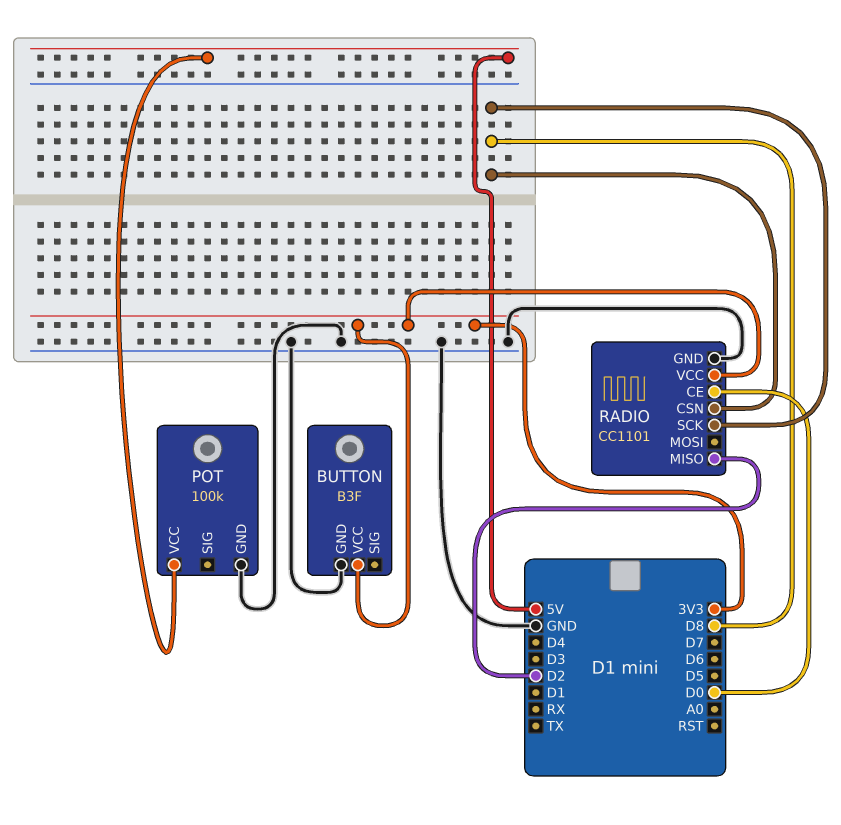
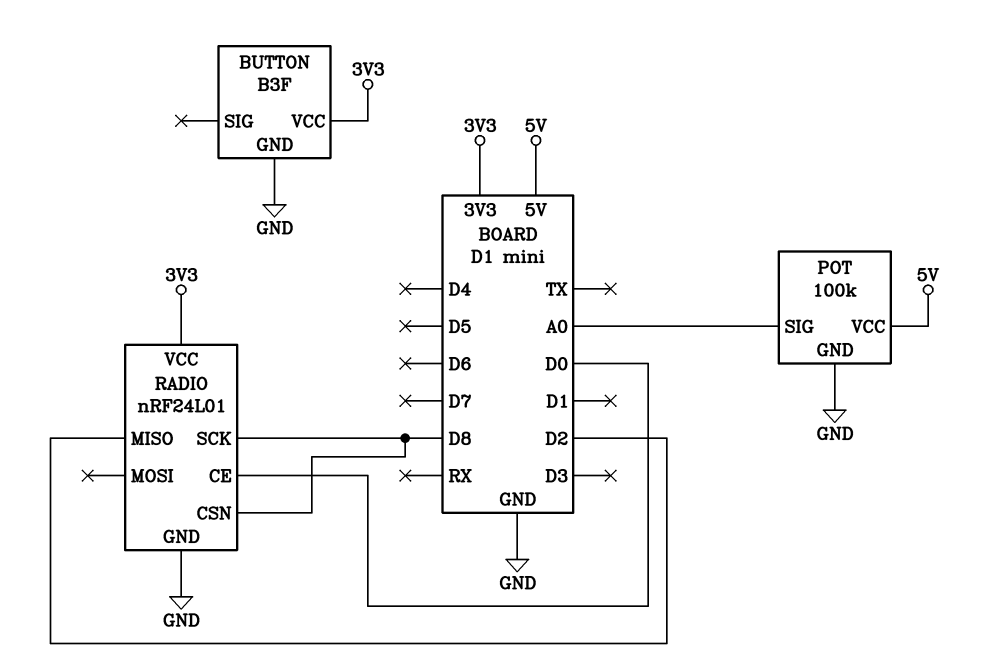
POT pin SIG: none -> A0
RADIO: CC1101 -> nRF24L01

